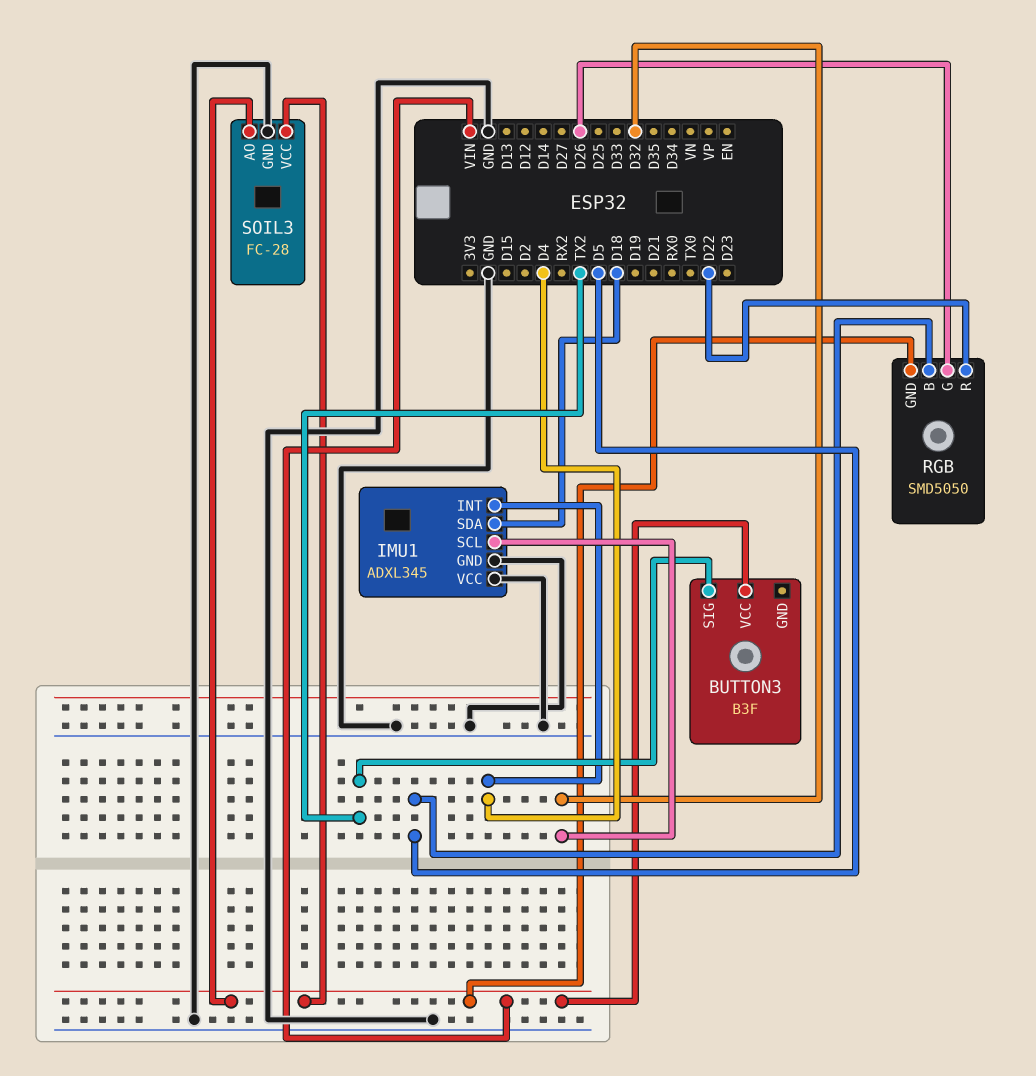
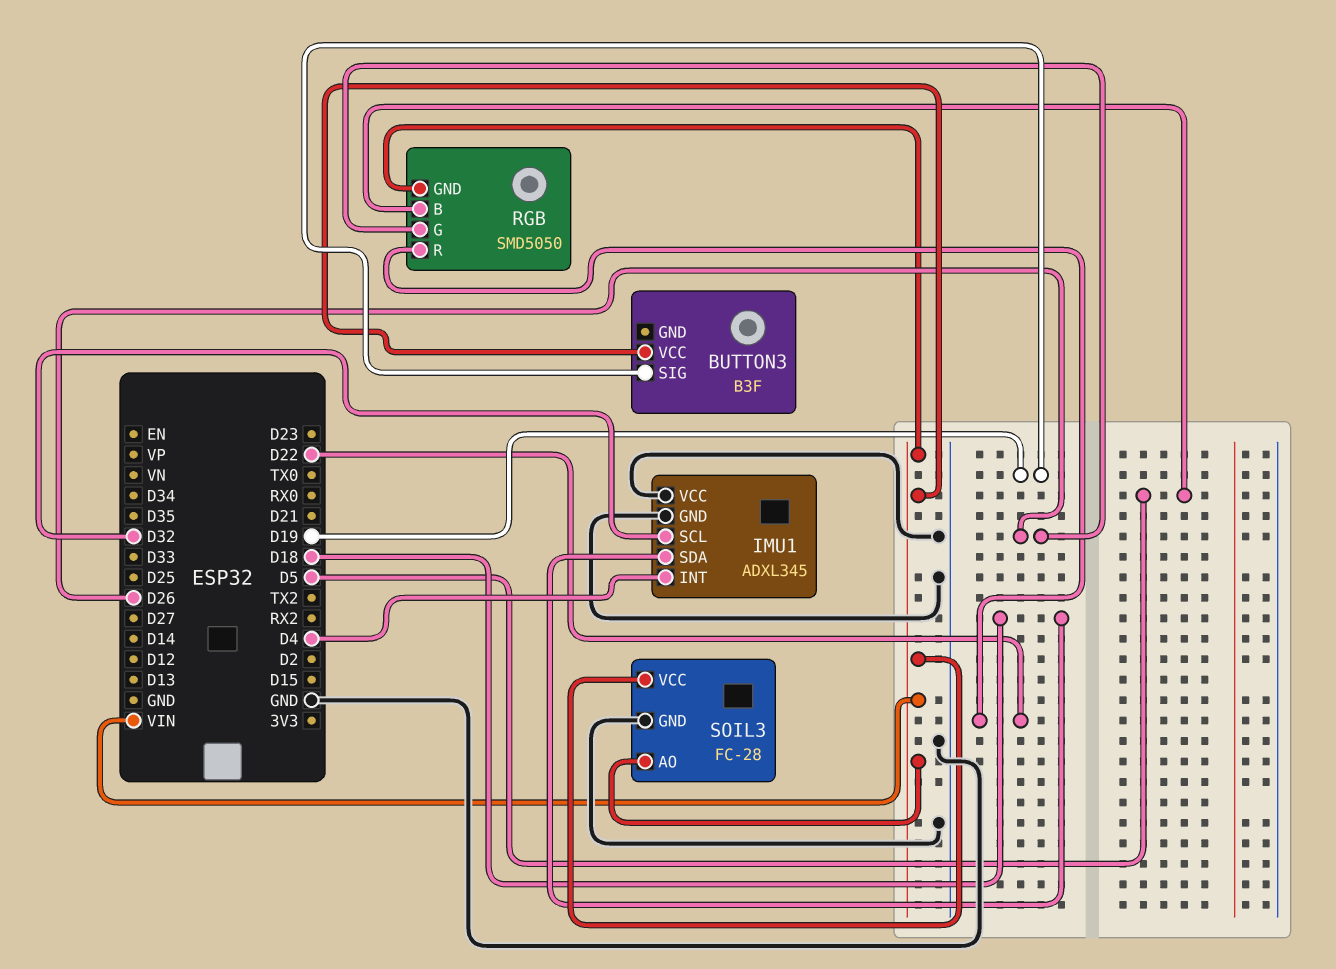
BUTTON3 pin SIG: TX2 -> D19

